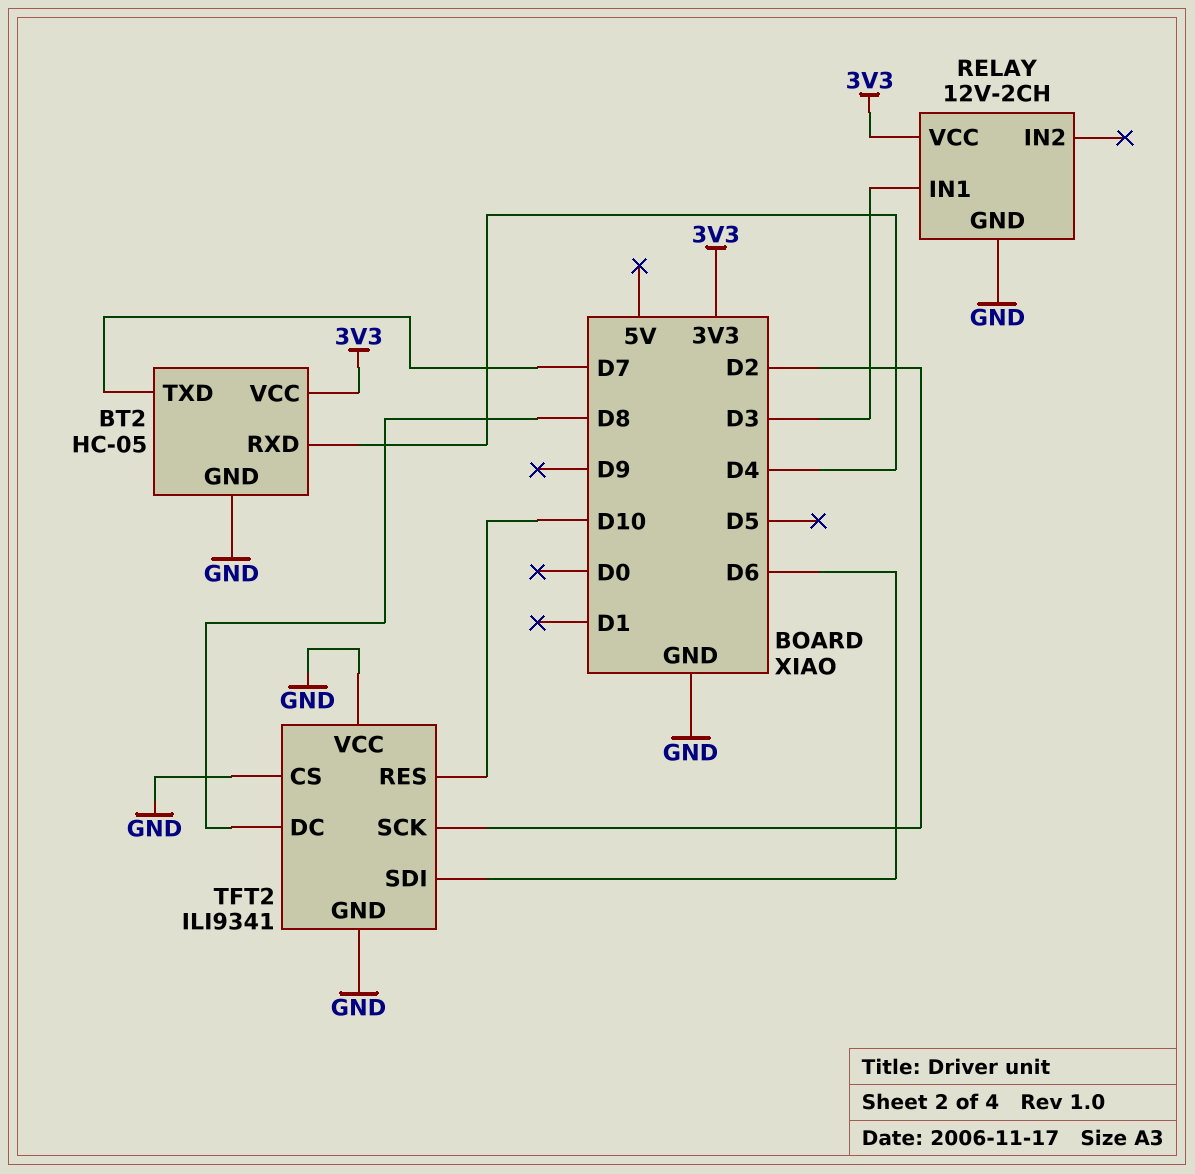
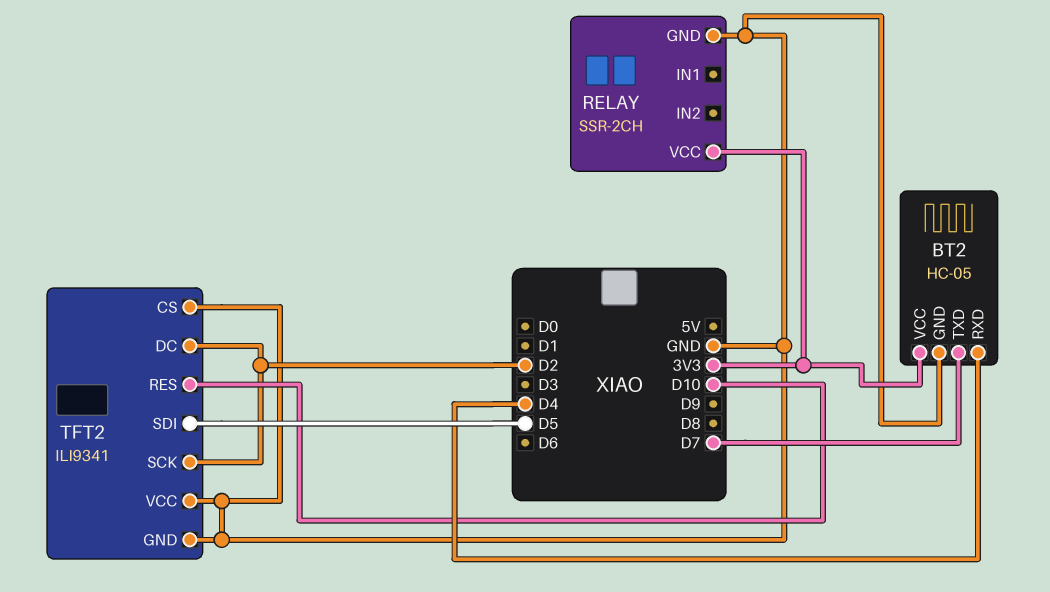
RELAY: 12V-2CH -> SSR-2CH
RELAY pin IN1: D3 -> none
TFT2 pin DC: D8 -> D2
TFT2 pin SDI: D6 -> D5

